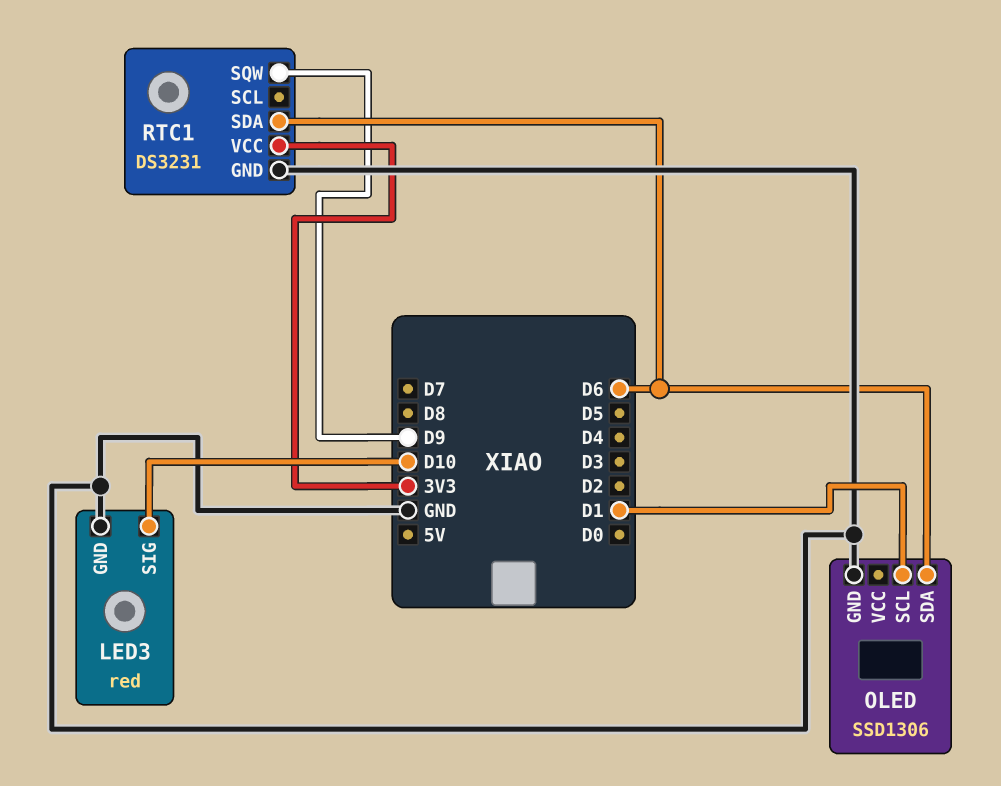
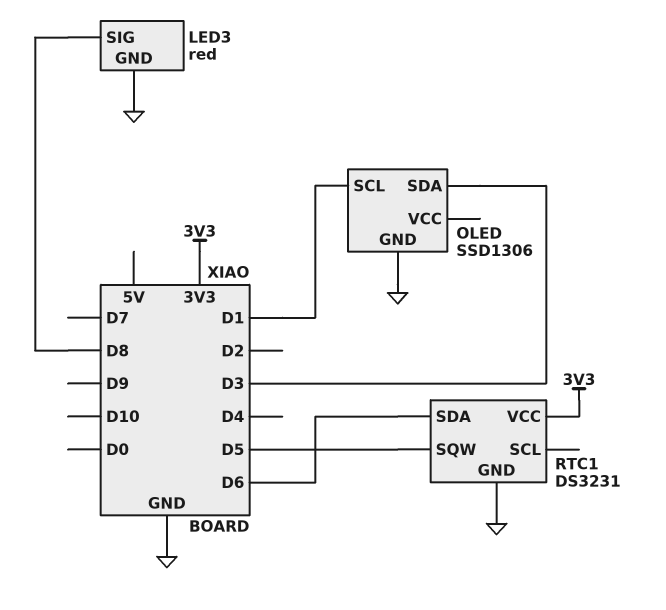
LED3 pin SIG: D10 -> D8
OLED pin SDA: D6 -> D3
RTC1 pin SQW: D9 -> D5

